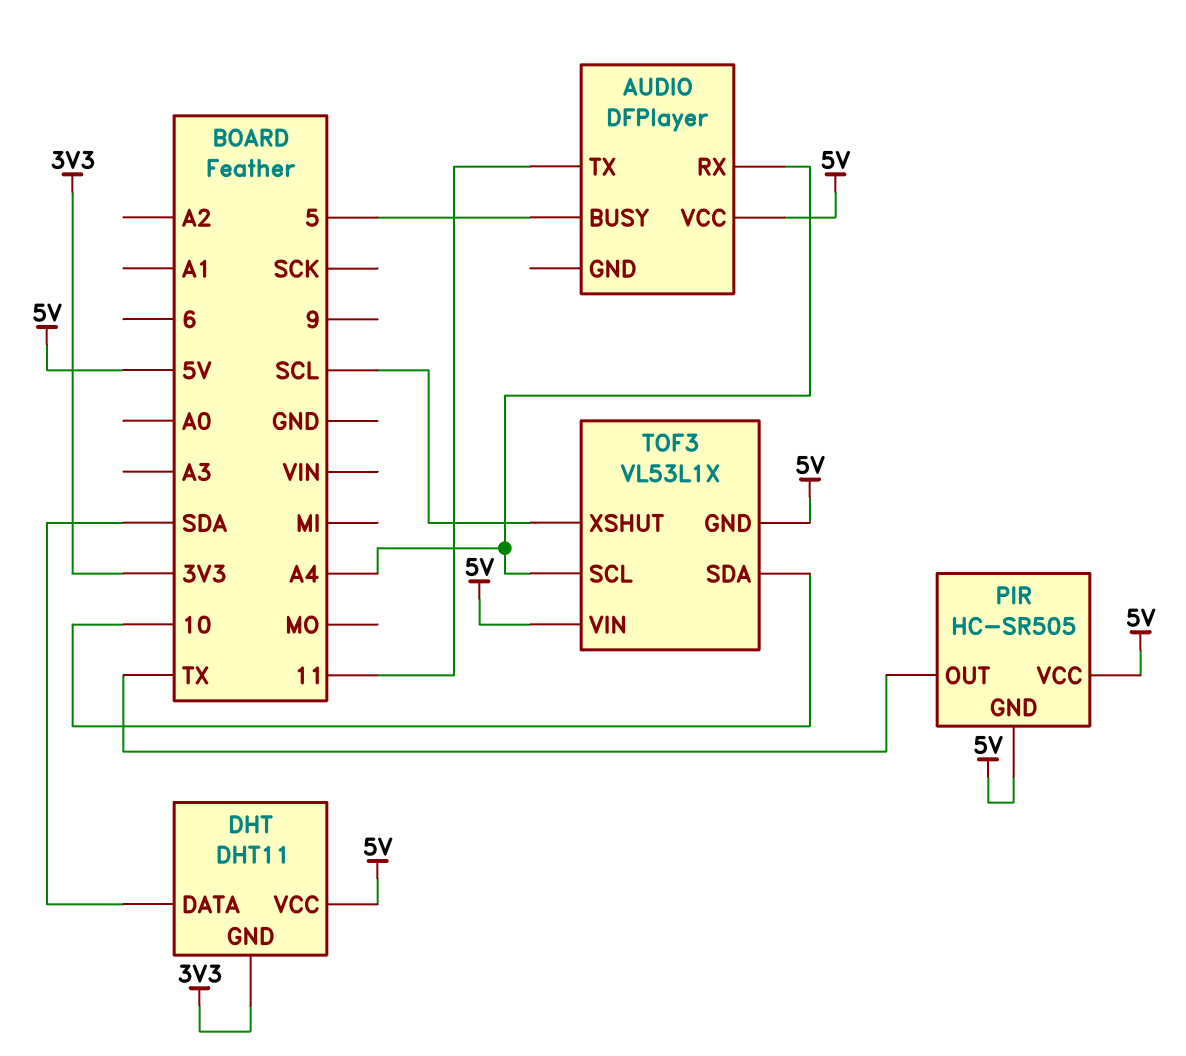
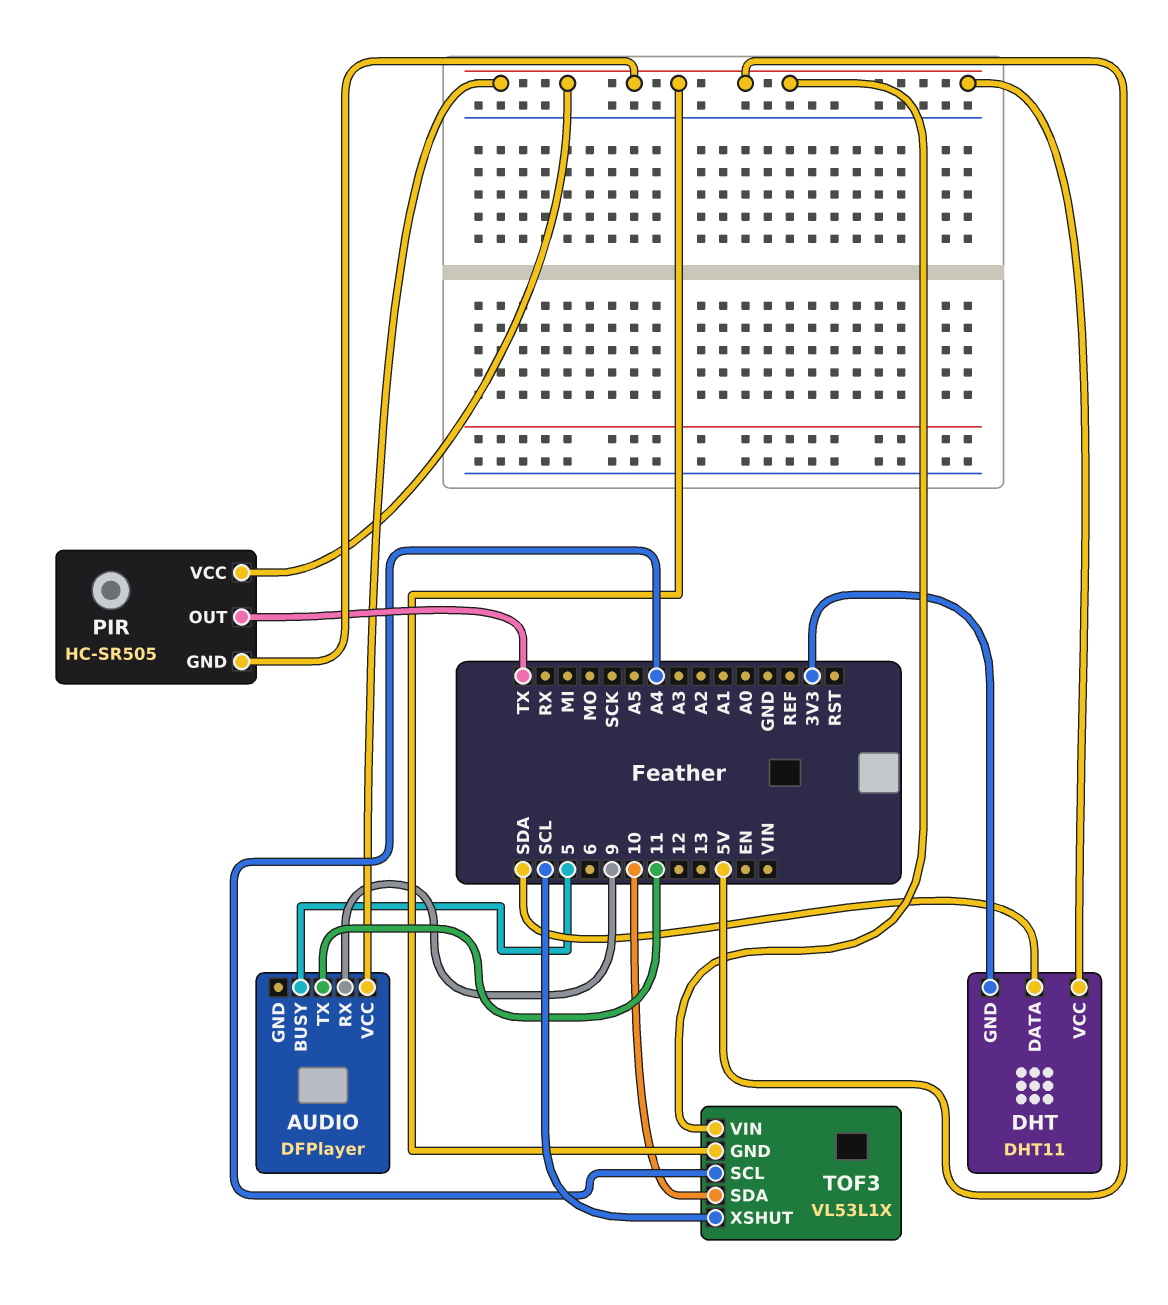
AUDIO pin RX: A4 -> 9

